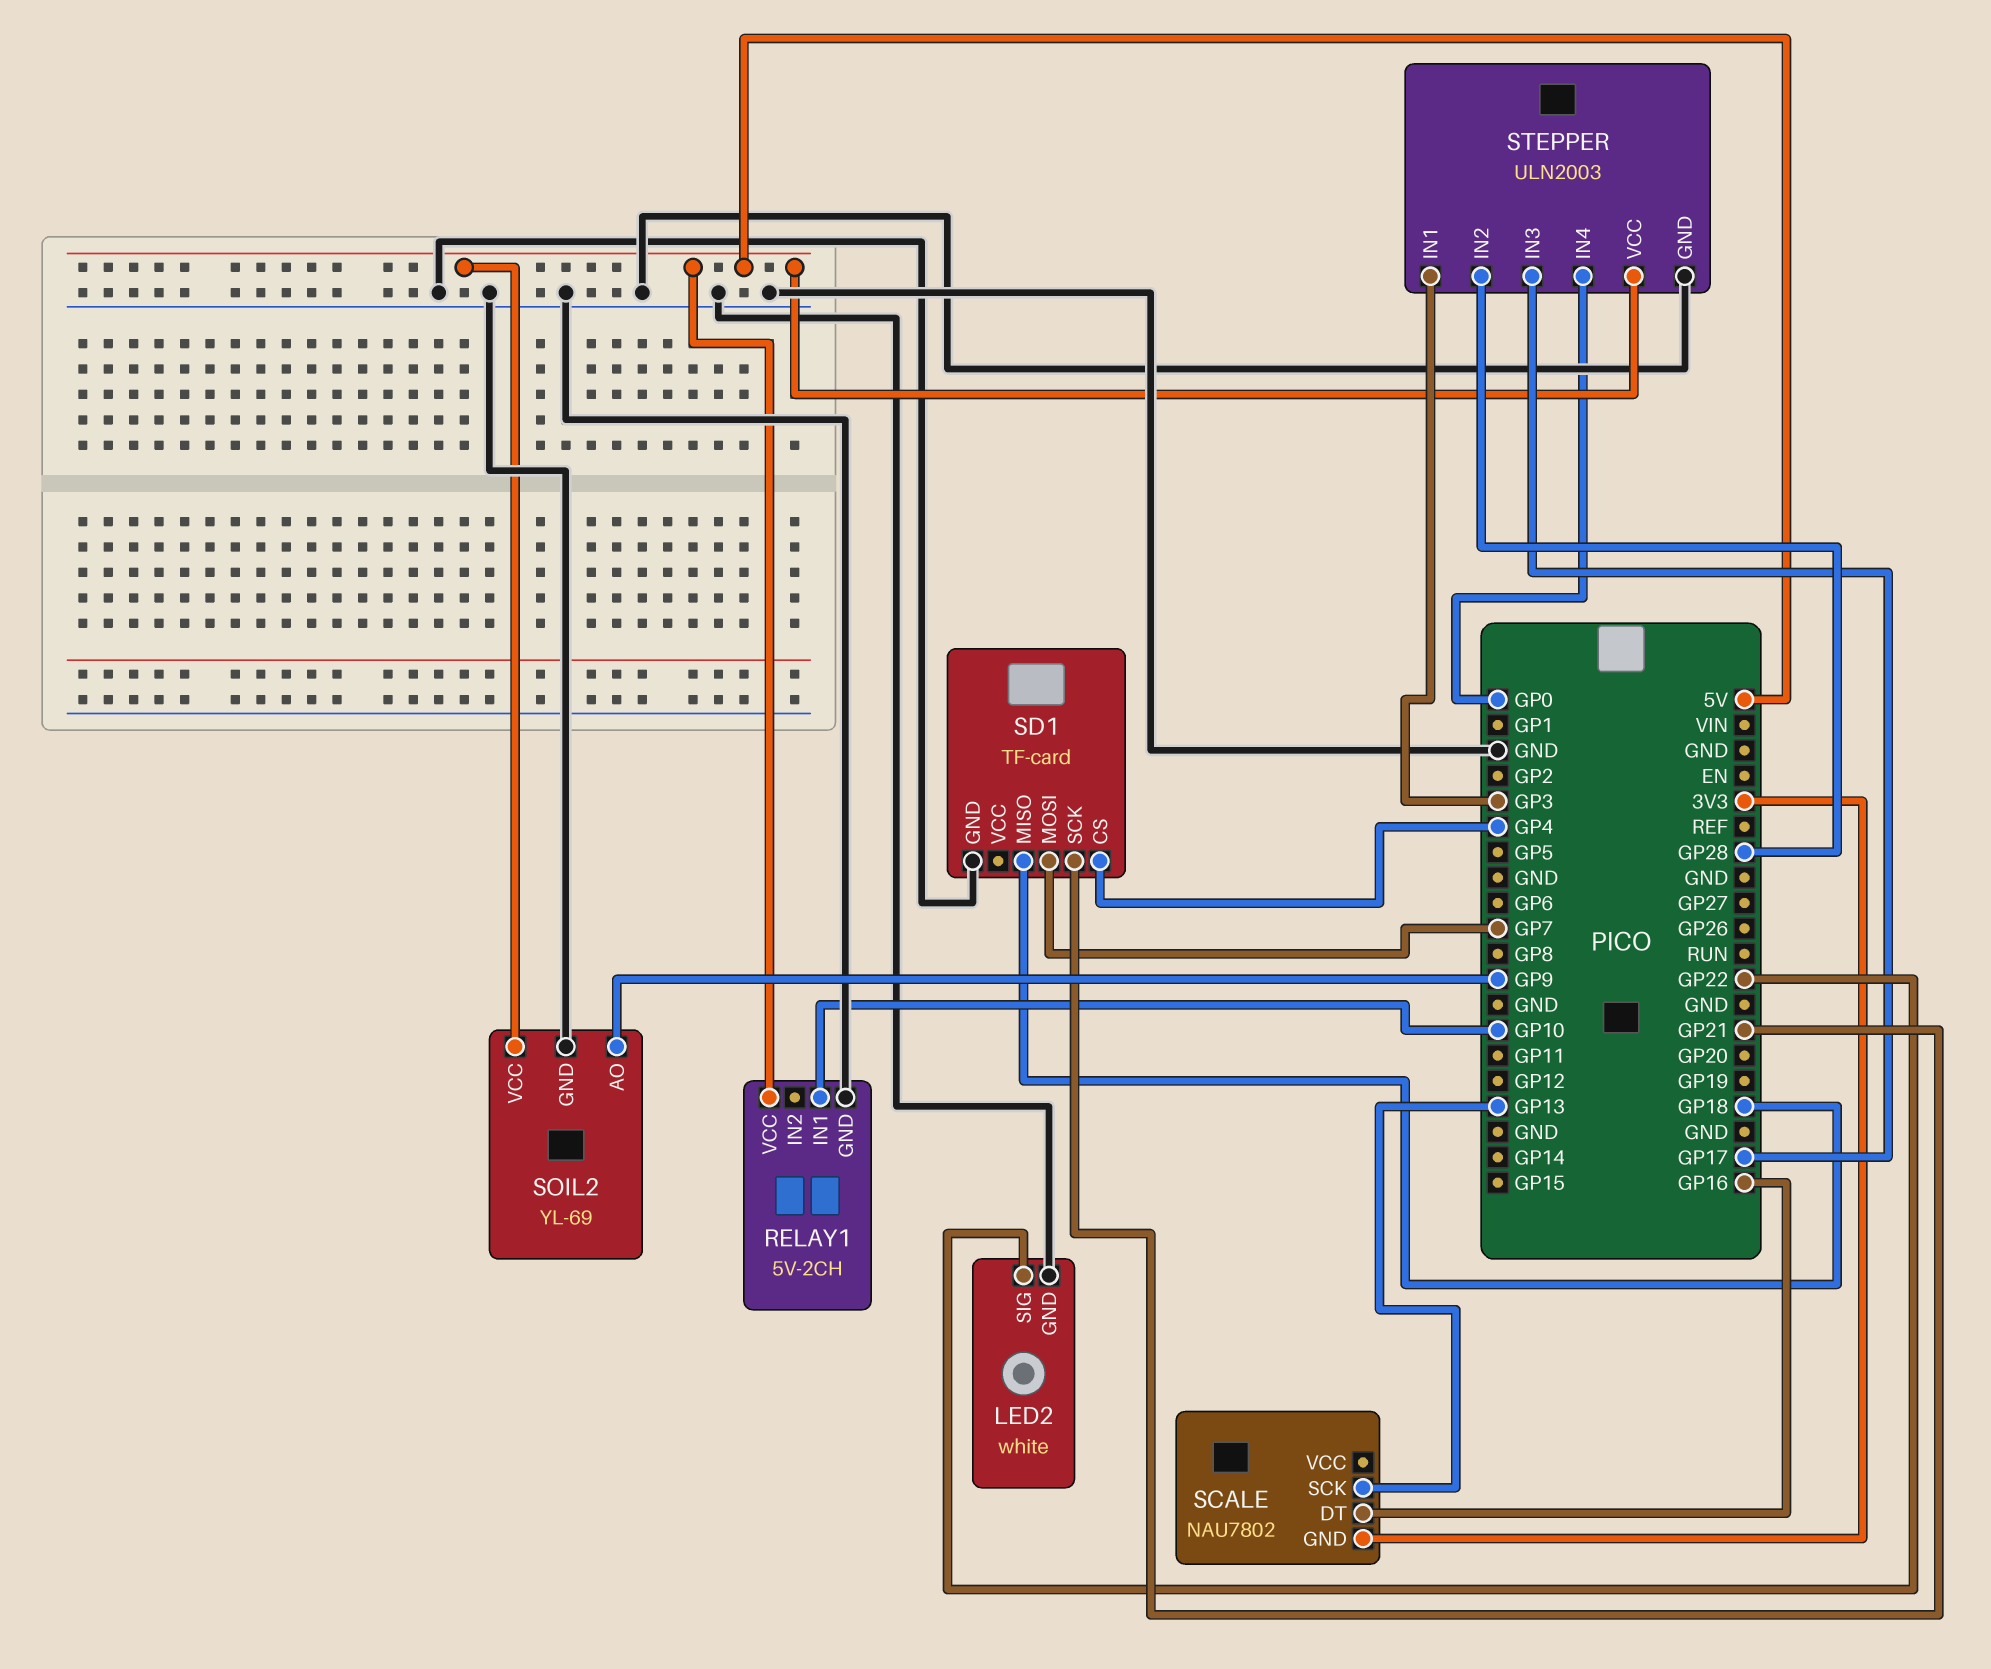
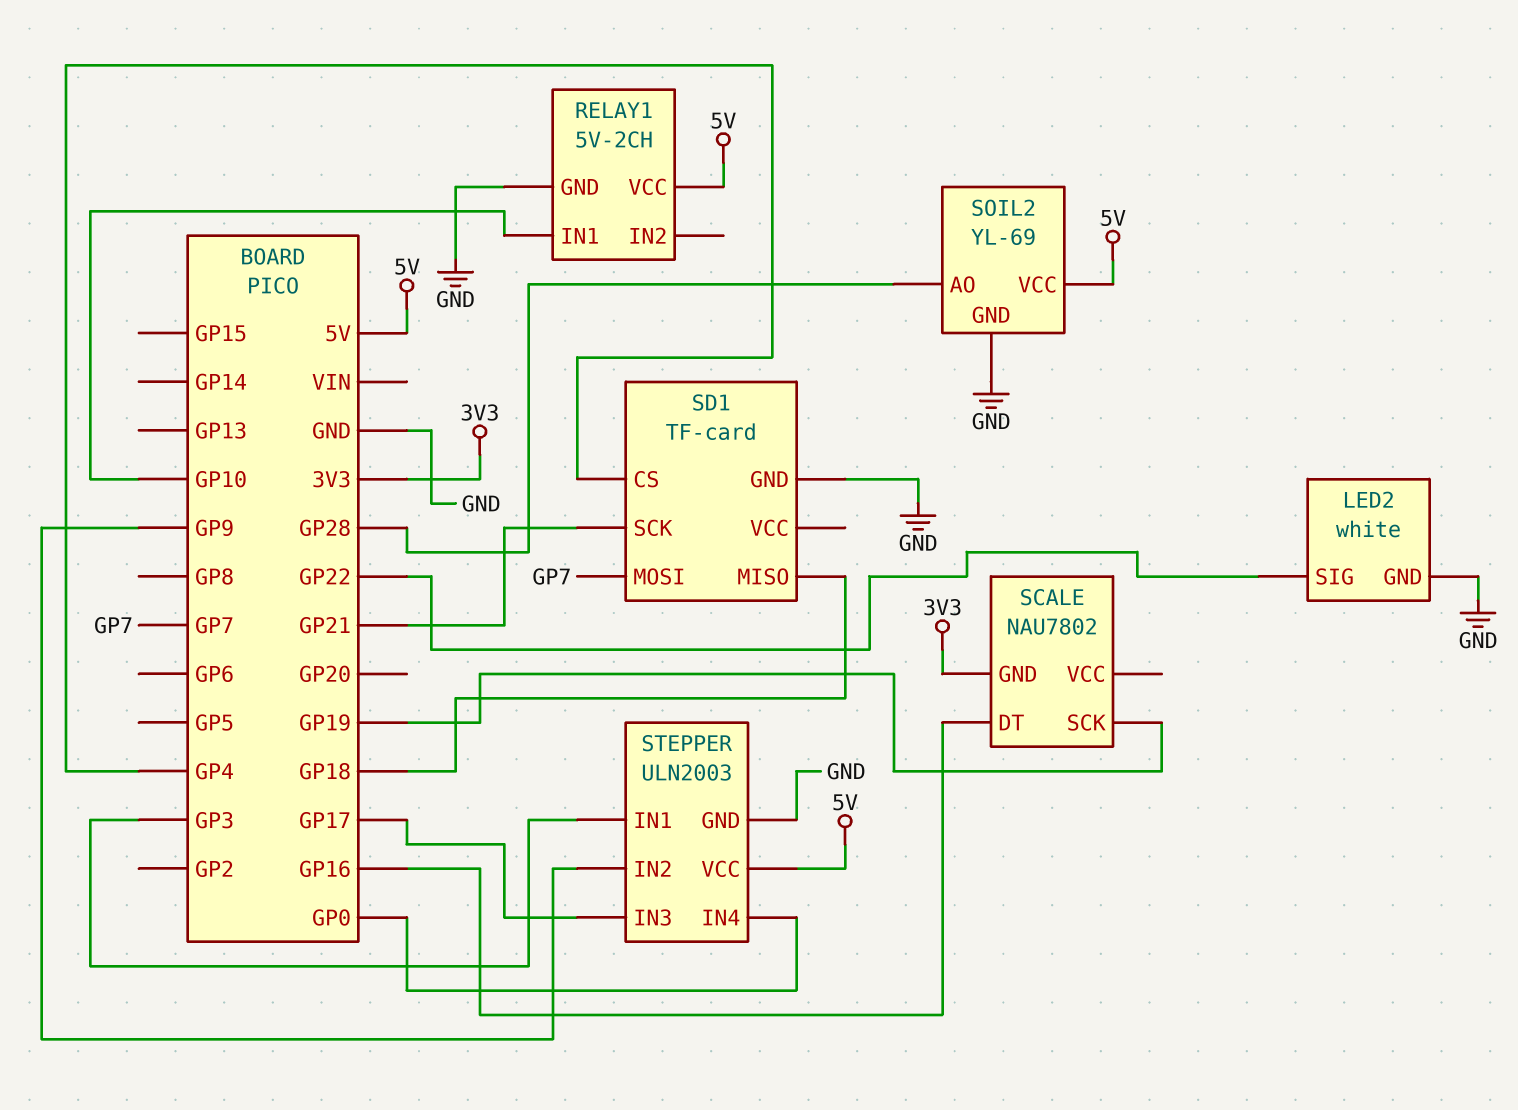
SCALE pin SCK: GP13 -> GP19
SOIL2 pin AO: GP9 -> GP28
STEPPER pin IN2: GP28 -> GP9

